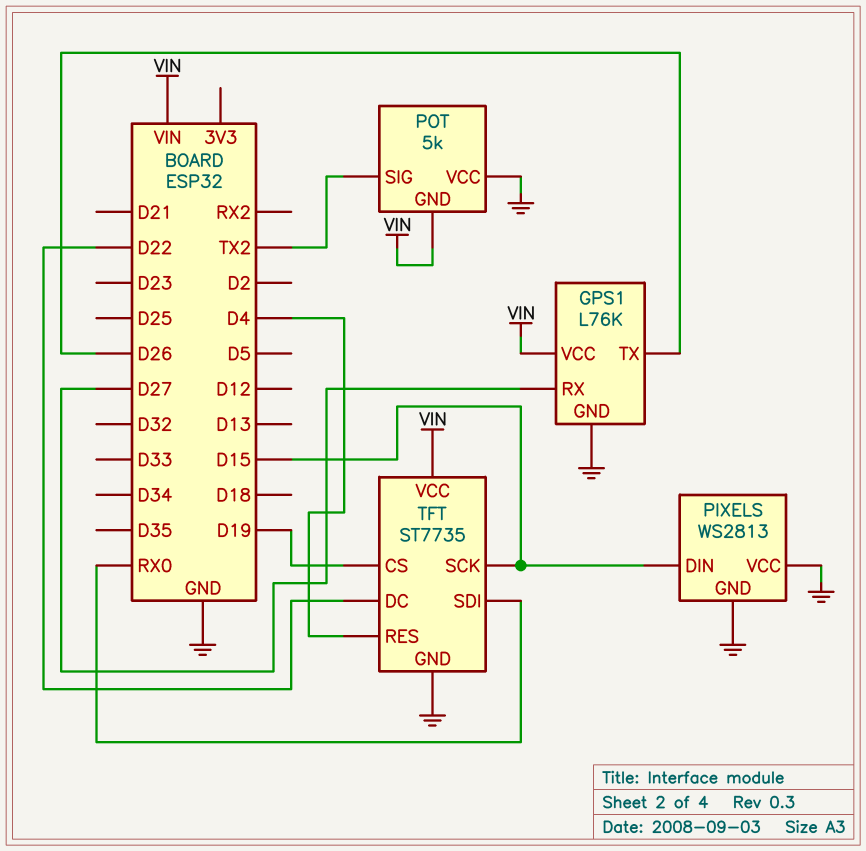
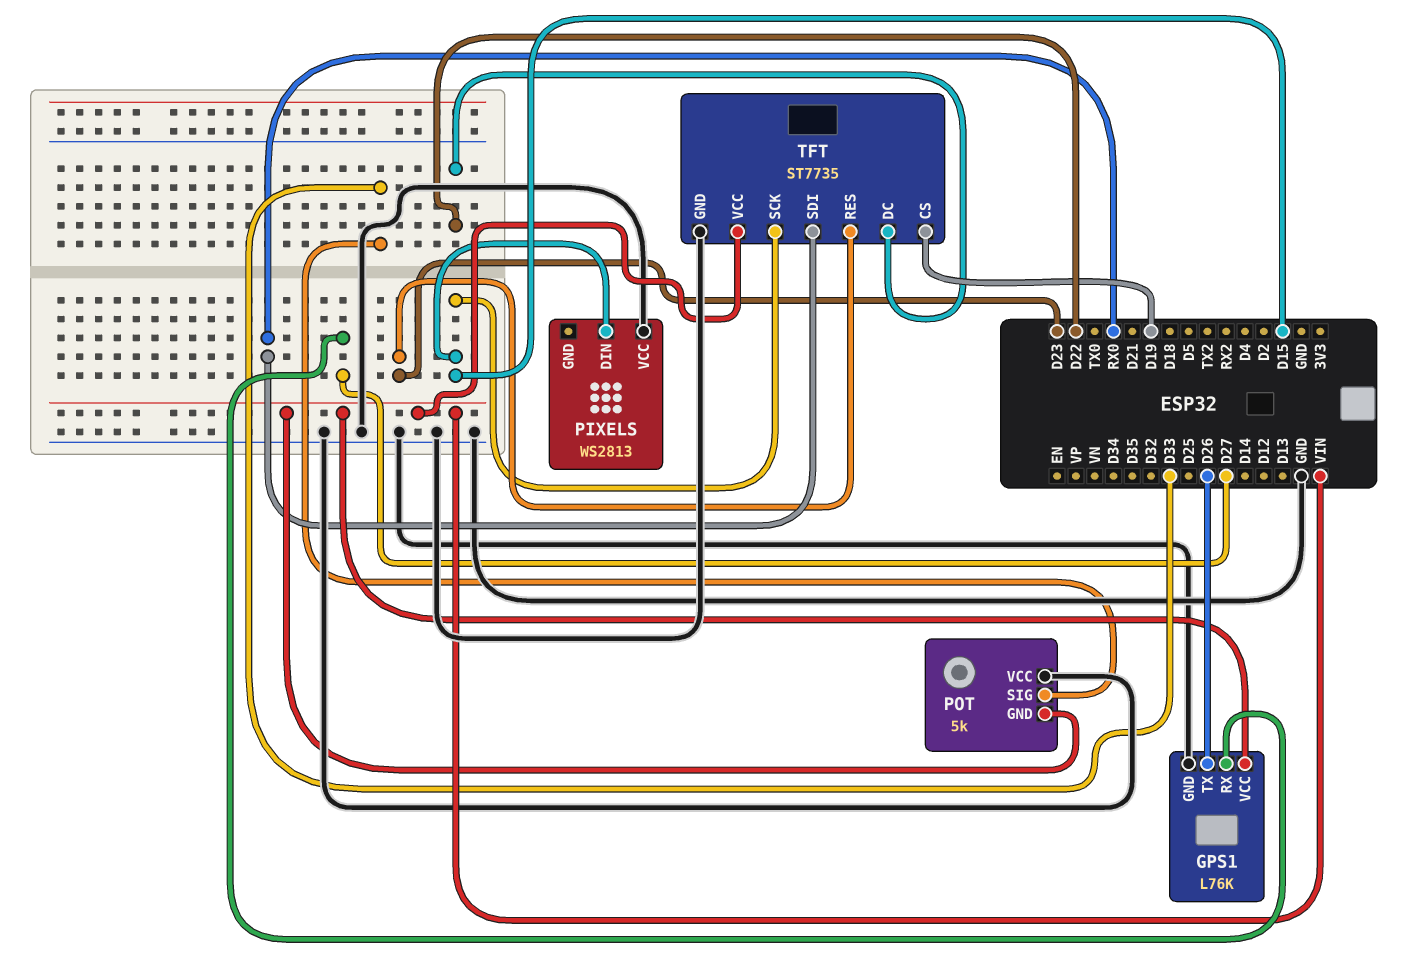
PIXELS pin GND: GND -> none
POT pin SIG: TX2 -> D33
TFT pin RES: D4 -> D23

